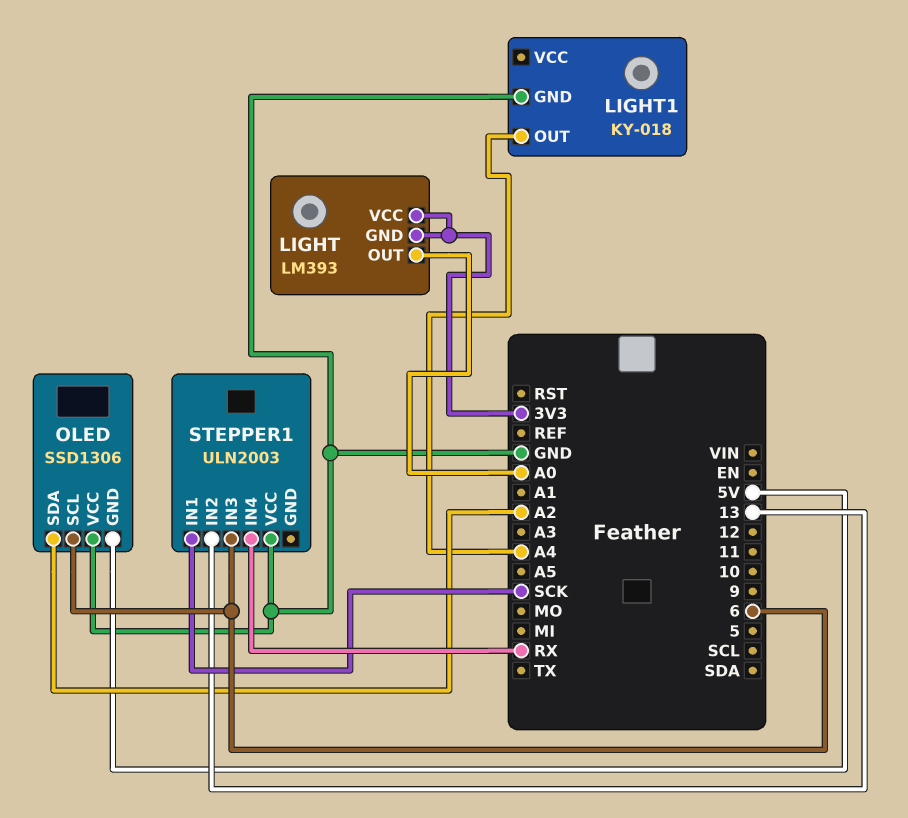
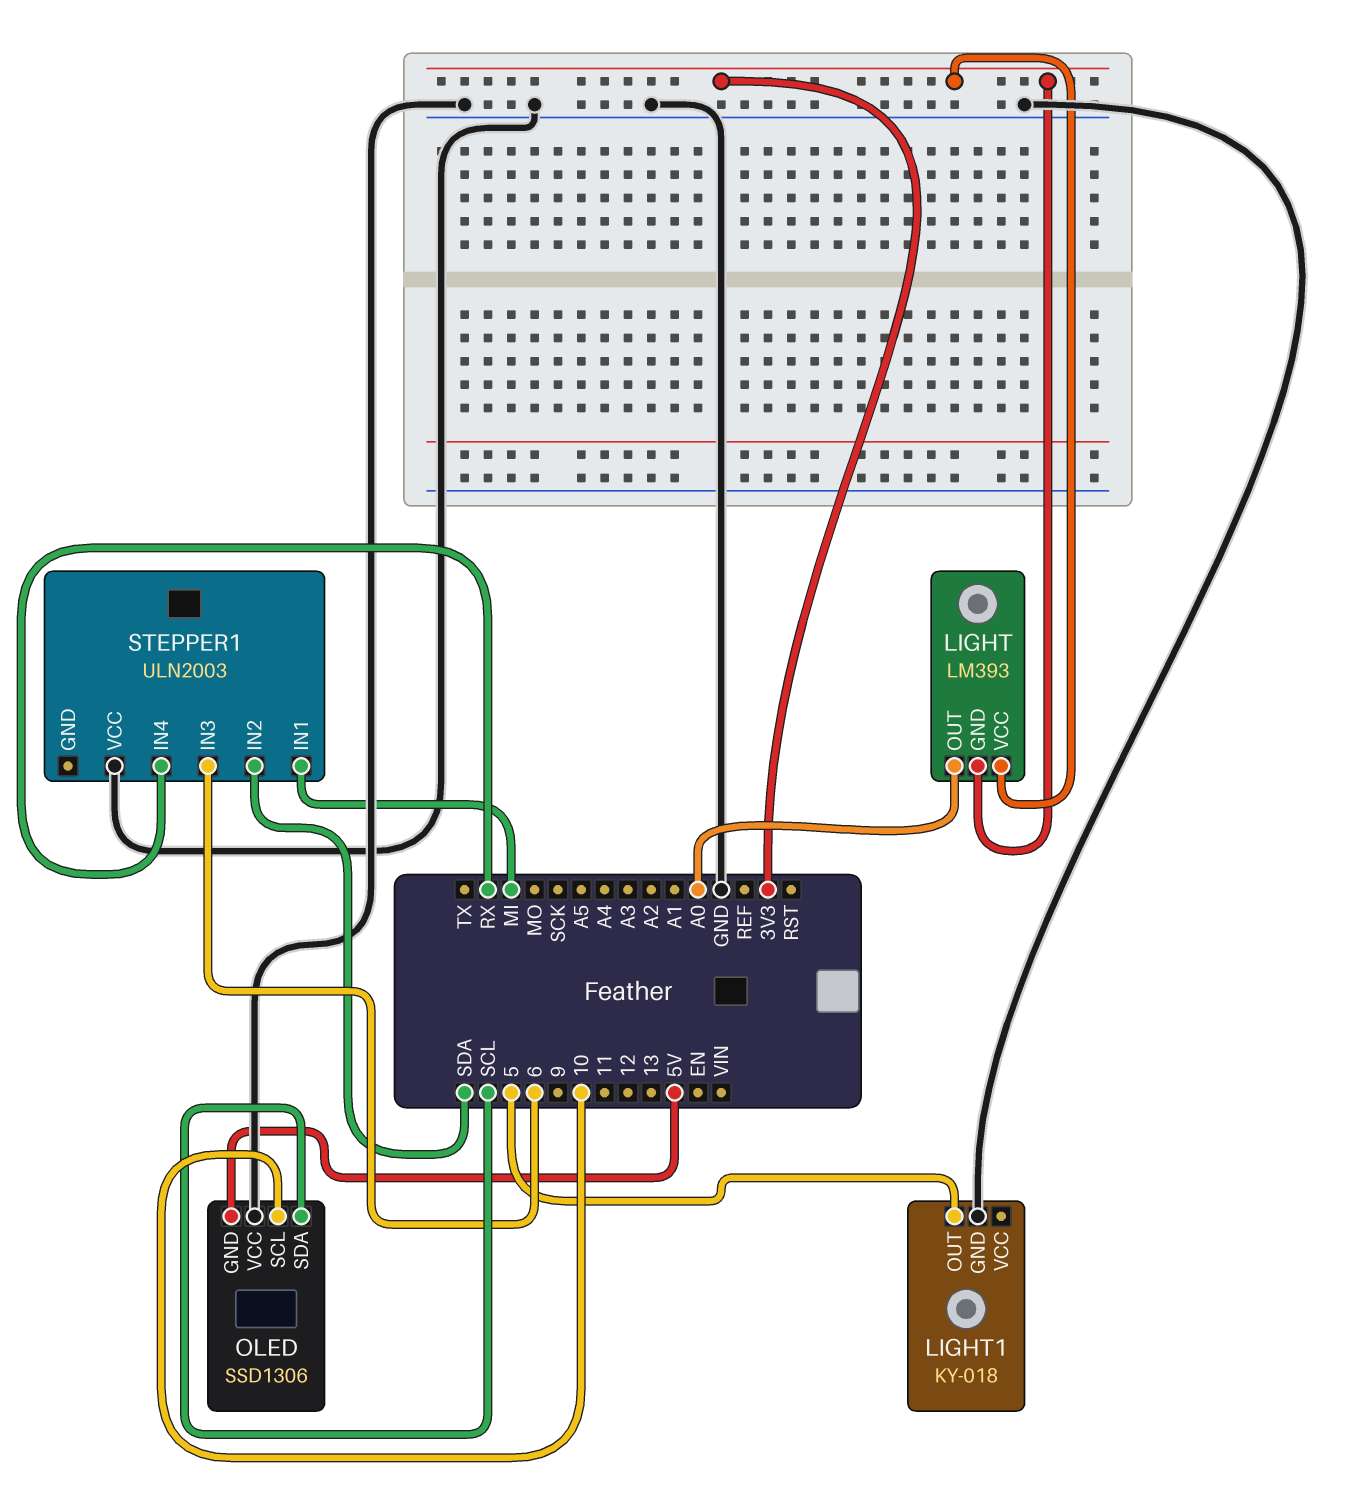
LIGHT1 pin OUT: A4 -> 5
OLED pin SCL: 6 -> 10
OLED pin SDA: A2 -> SCL
STEPPER1 pin IN1: SCK -> MI
STEPPER1 pin IN2: 13 -> SDA

